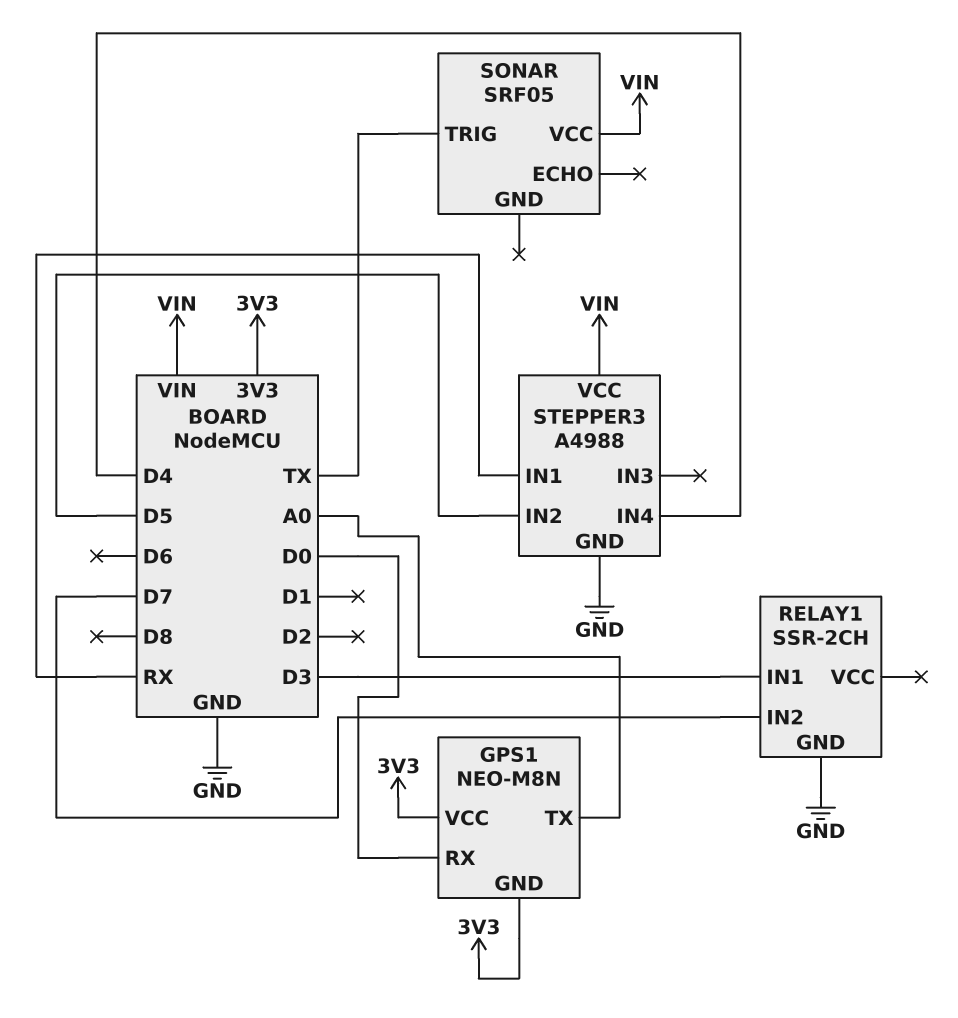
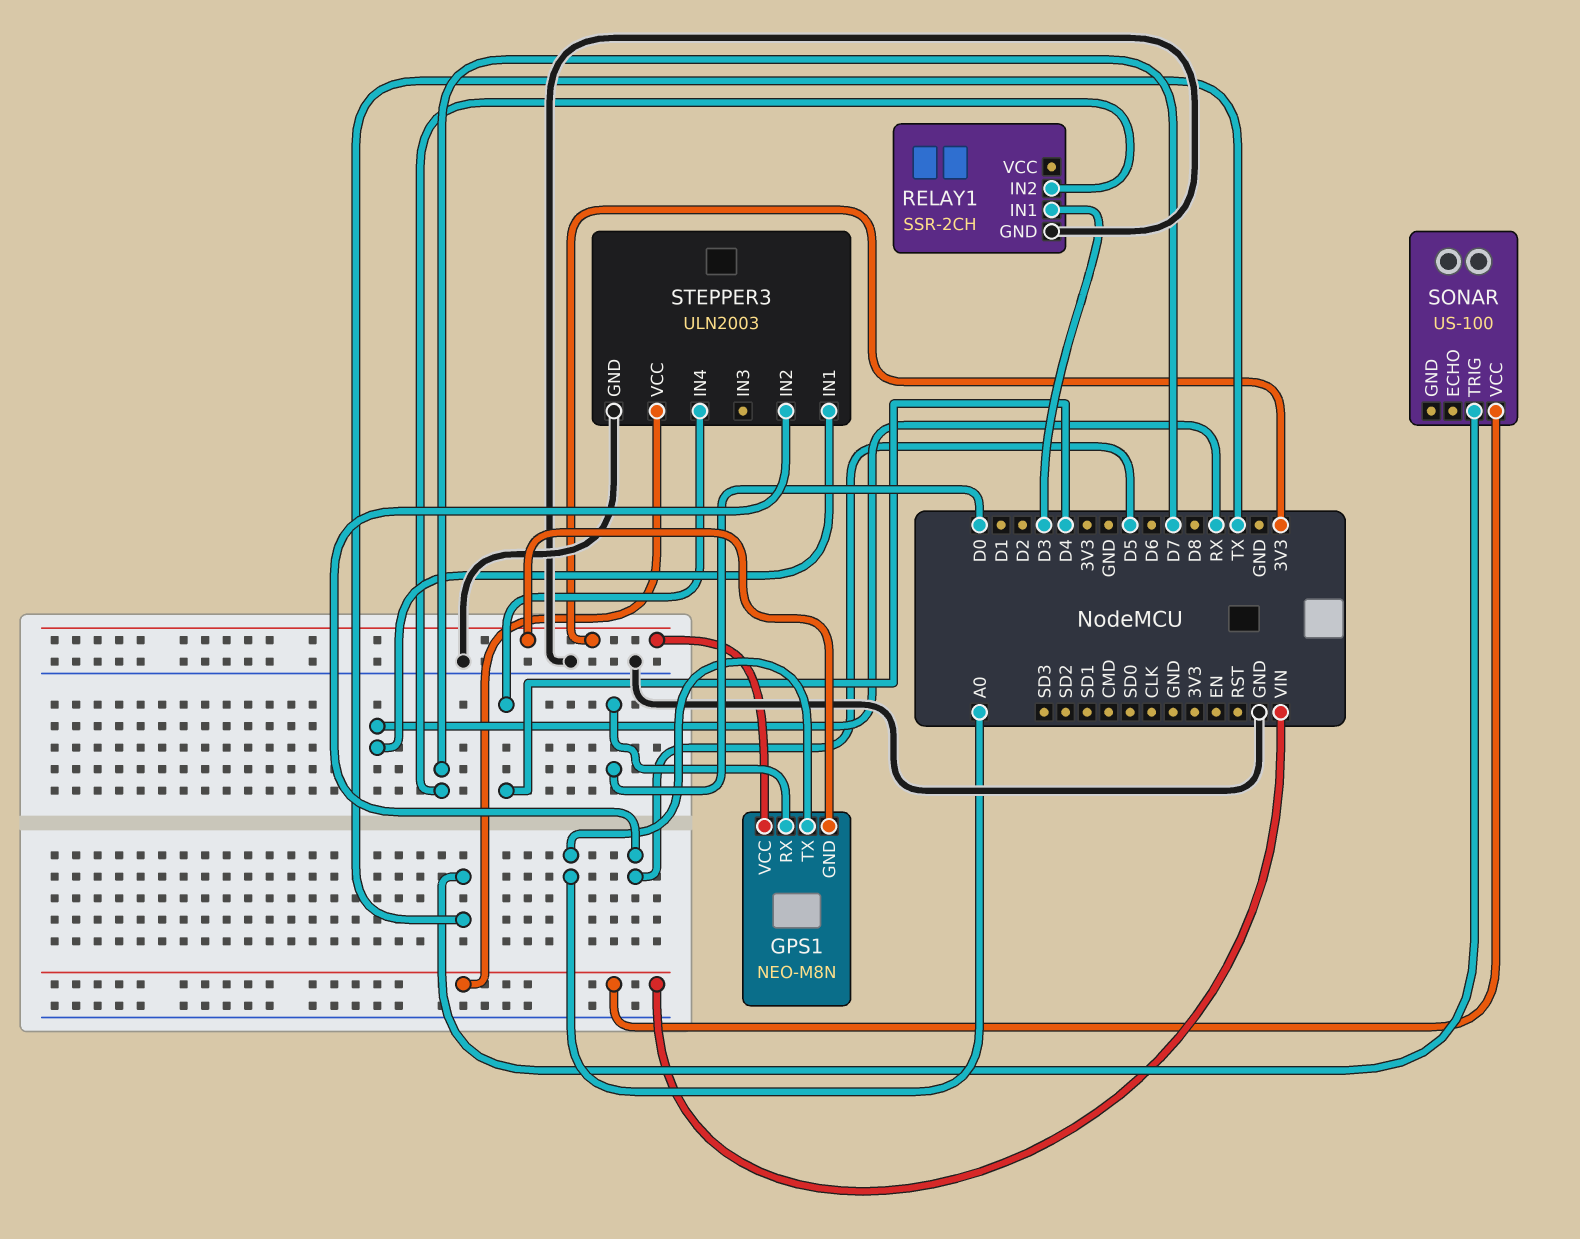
SONAR: SRF05 -> US-100
STEPPER3: A4988 -> ULN2003

